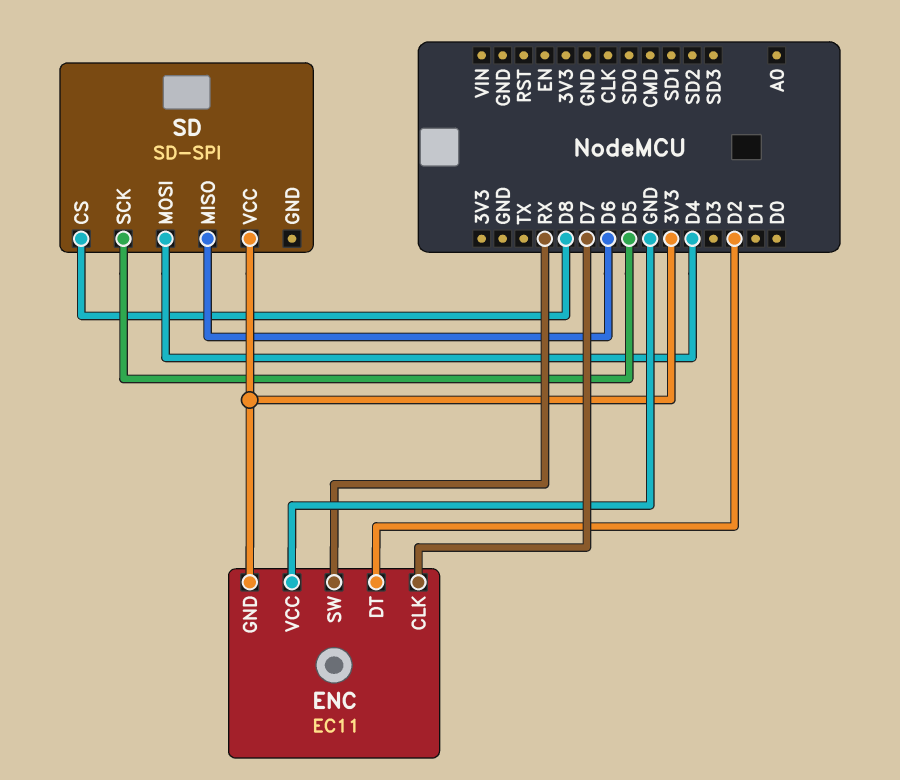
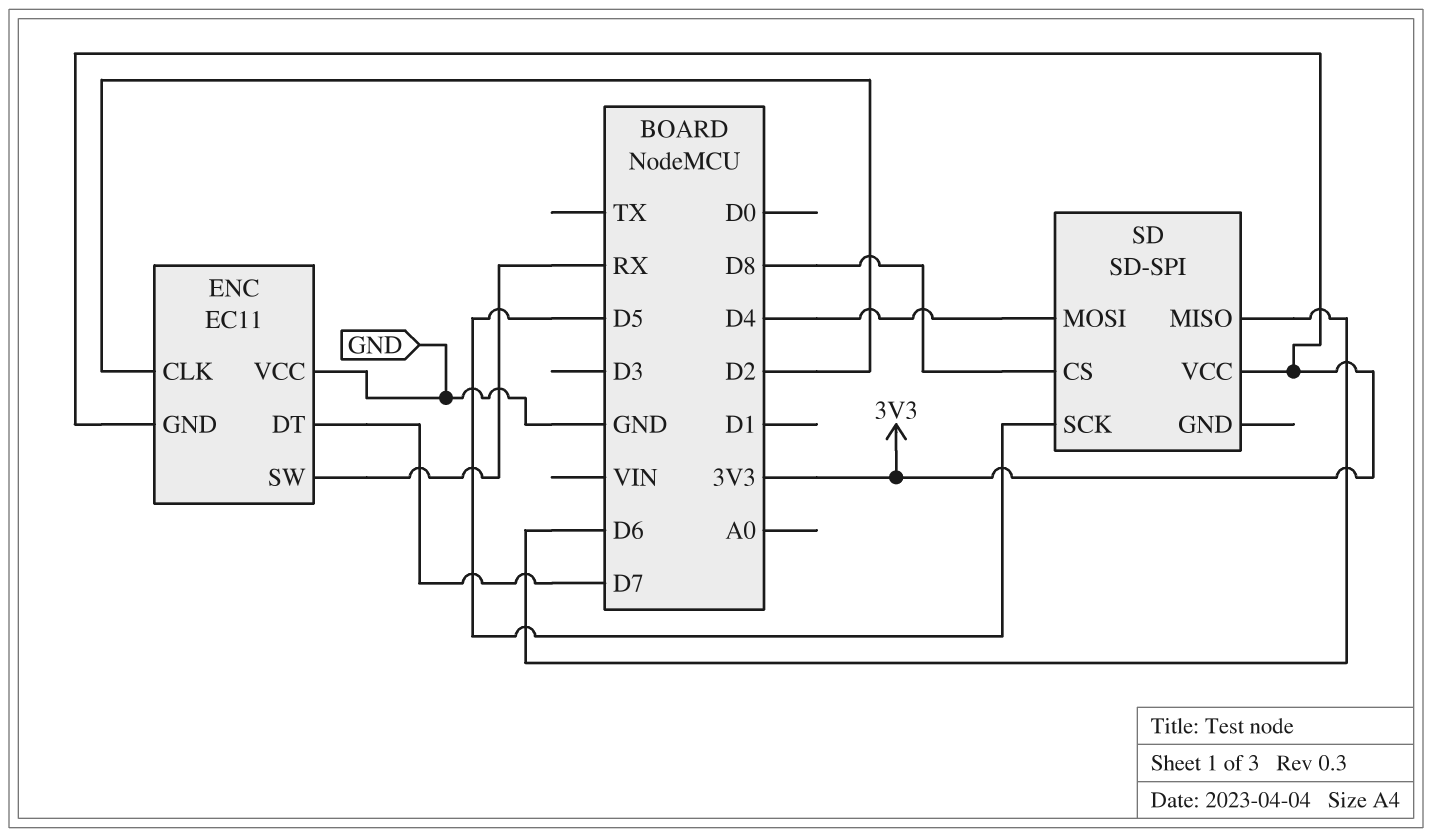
ENC pin CLK: D7 -> D2
ENC pin DT: D2 -> D7

